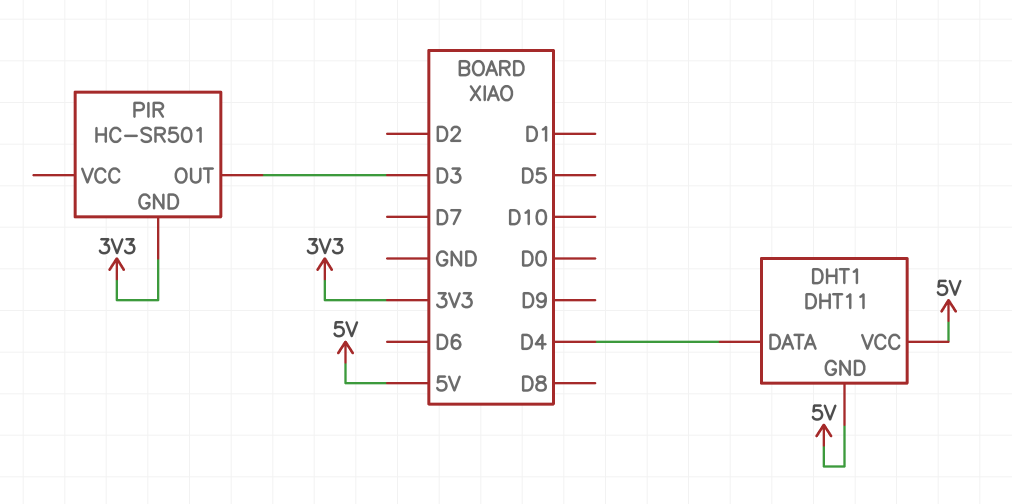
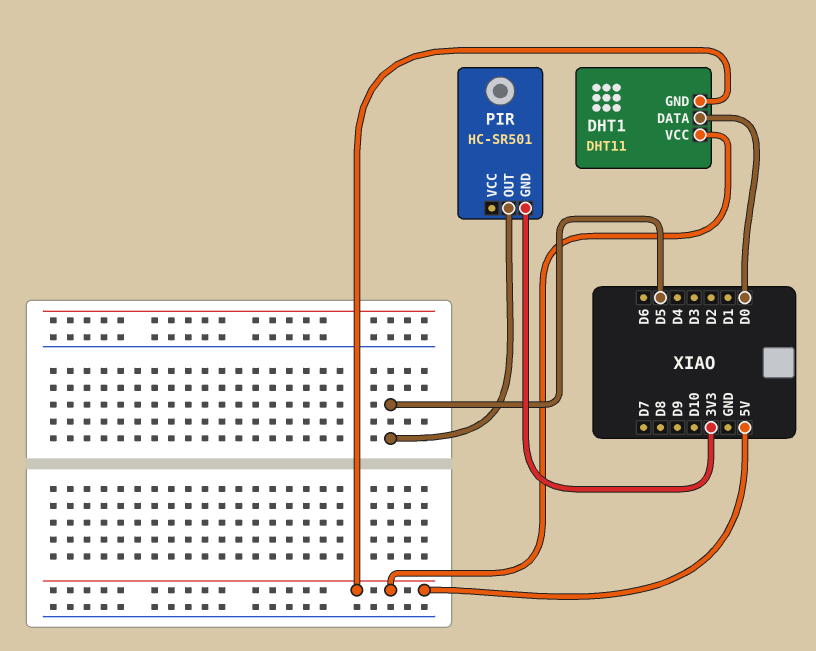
DHT1 pin DATA: D4 -> D0
PIR pin OUT: D3 -> D5

